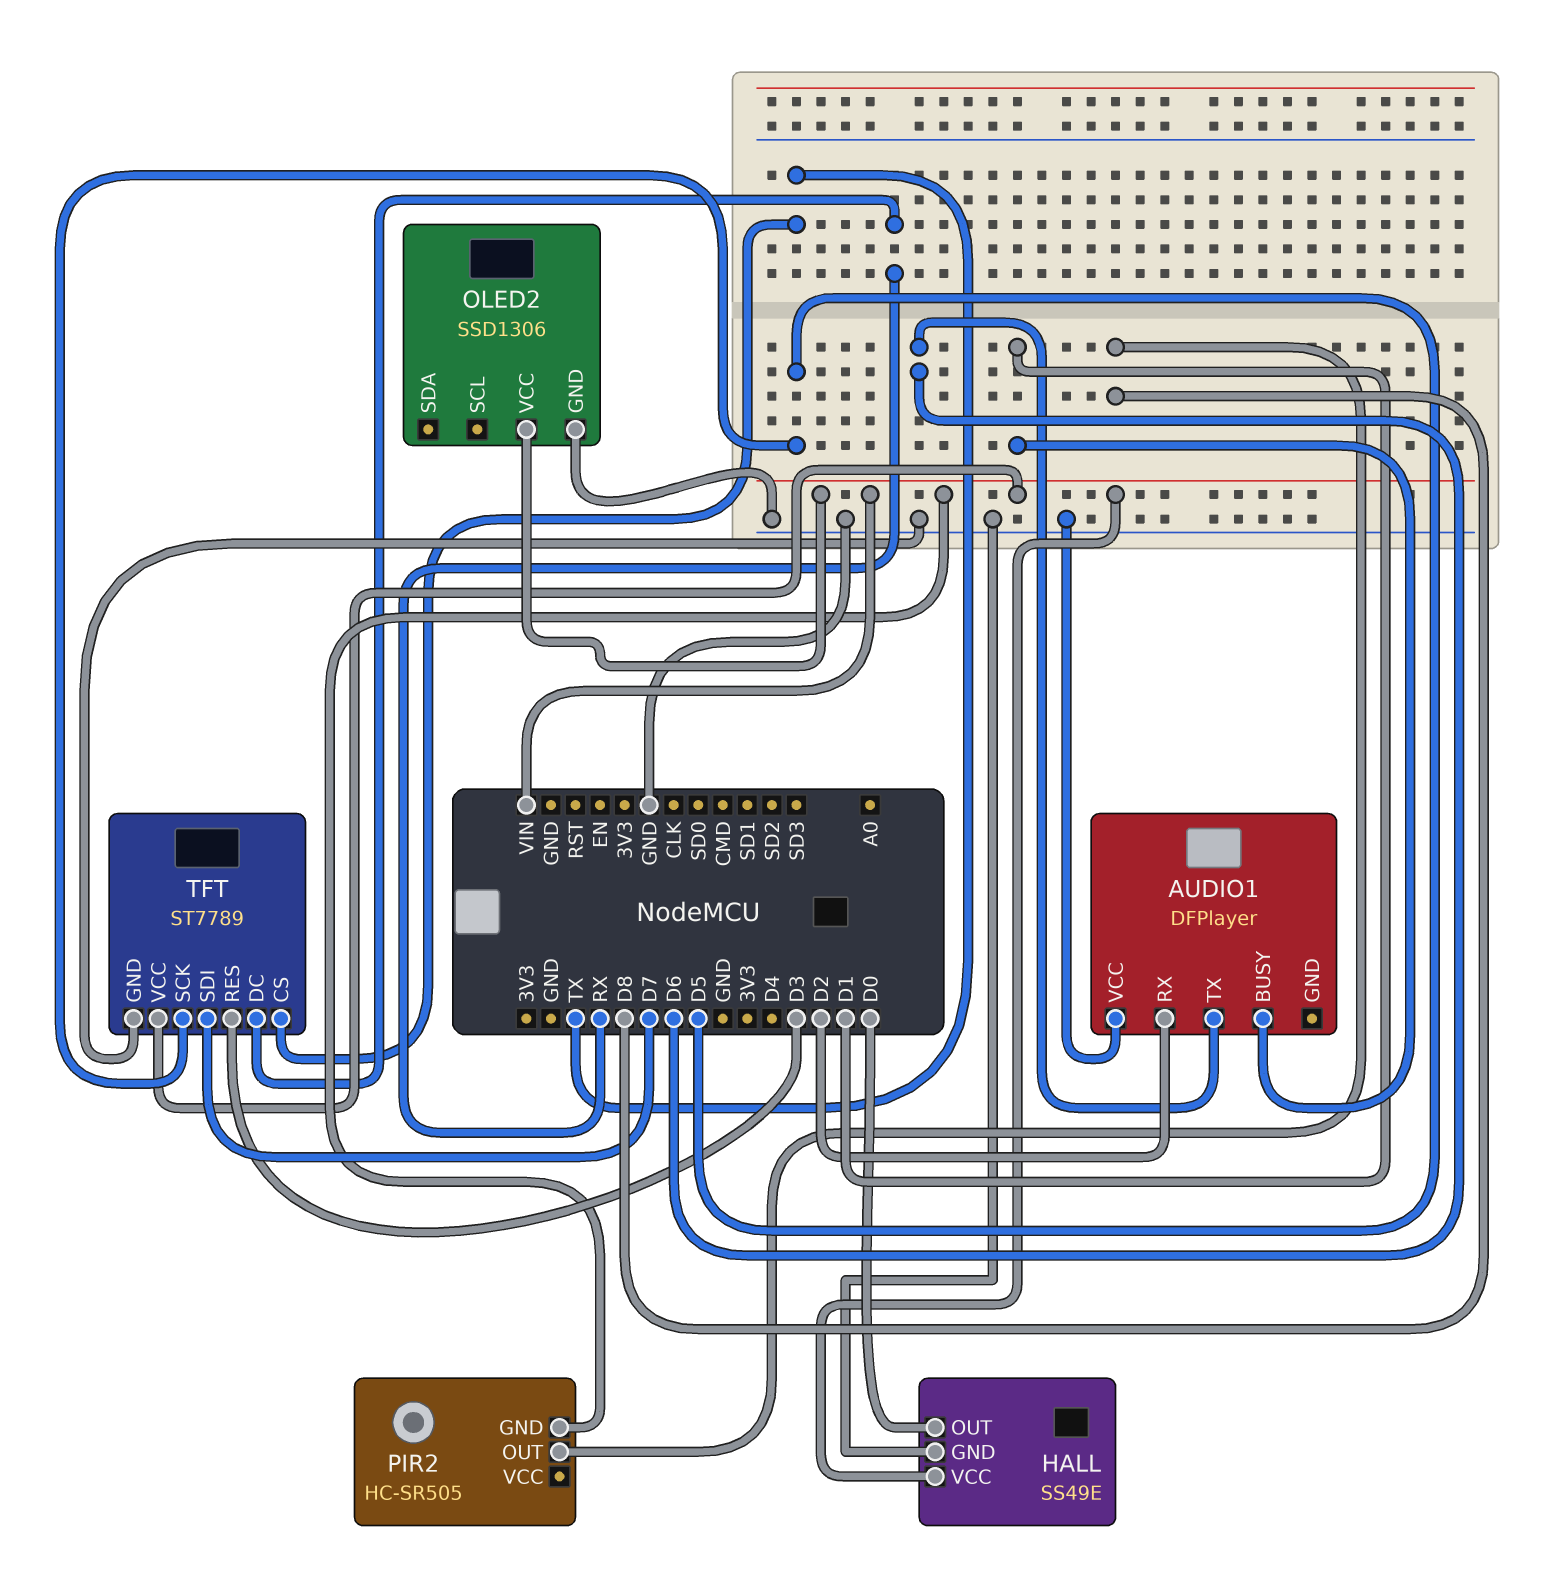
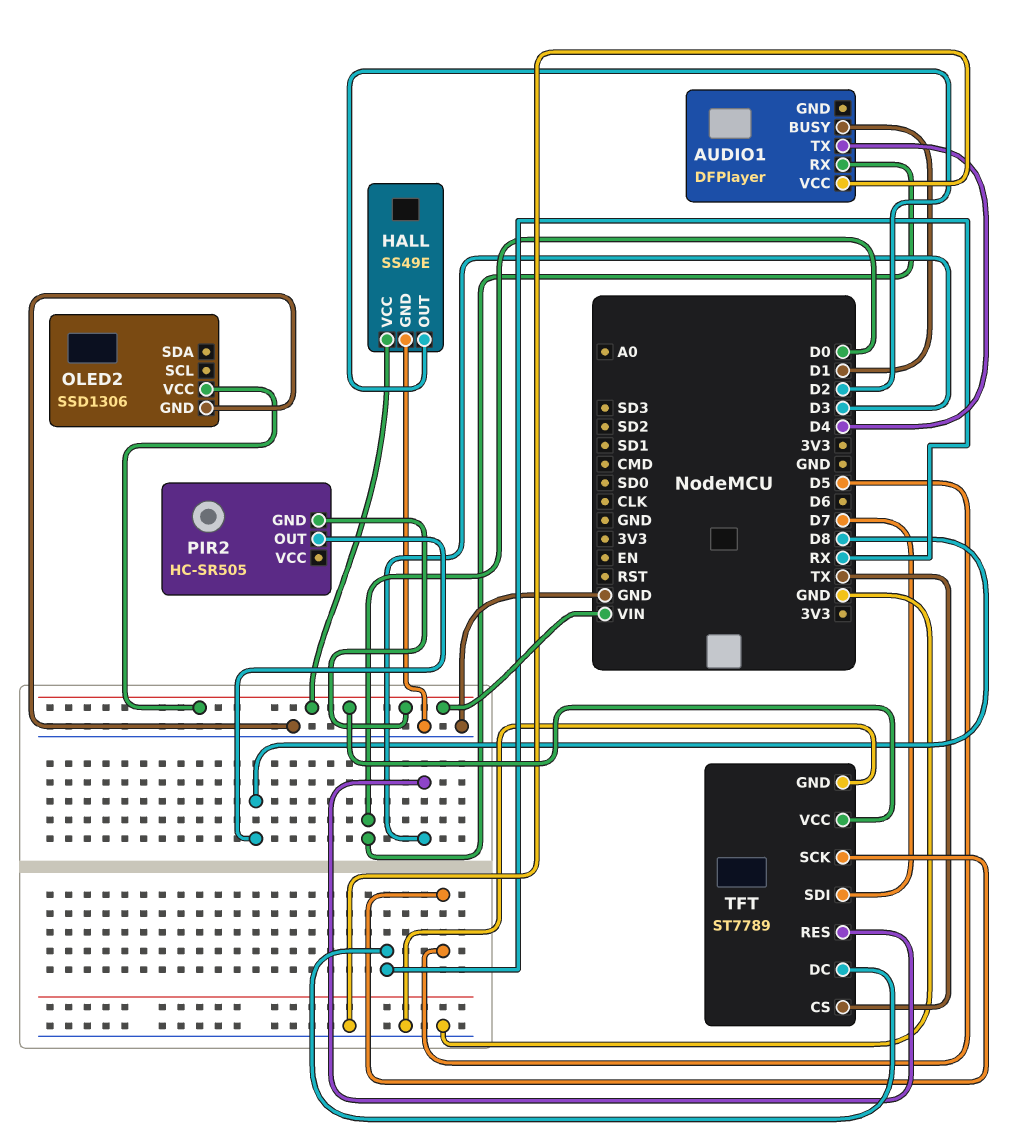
AUDIO1 pin RX: D2 -> D0
AUDIO1 pin TX: D6 -> D4
HALL pin OUT: D0 -> D2

